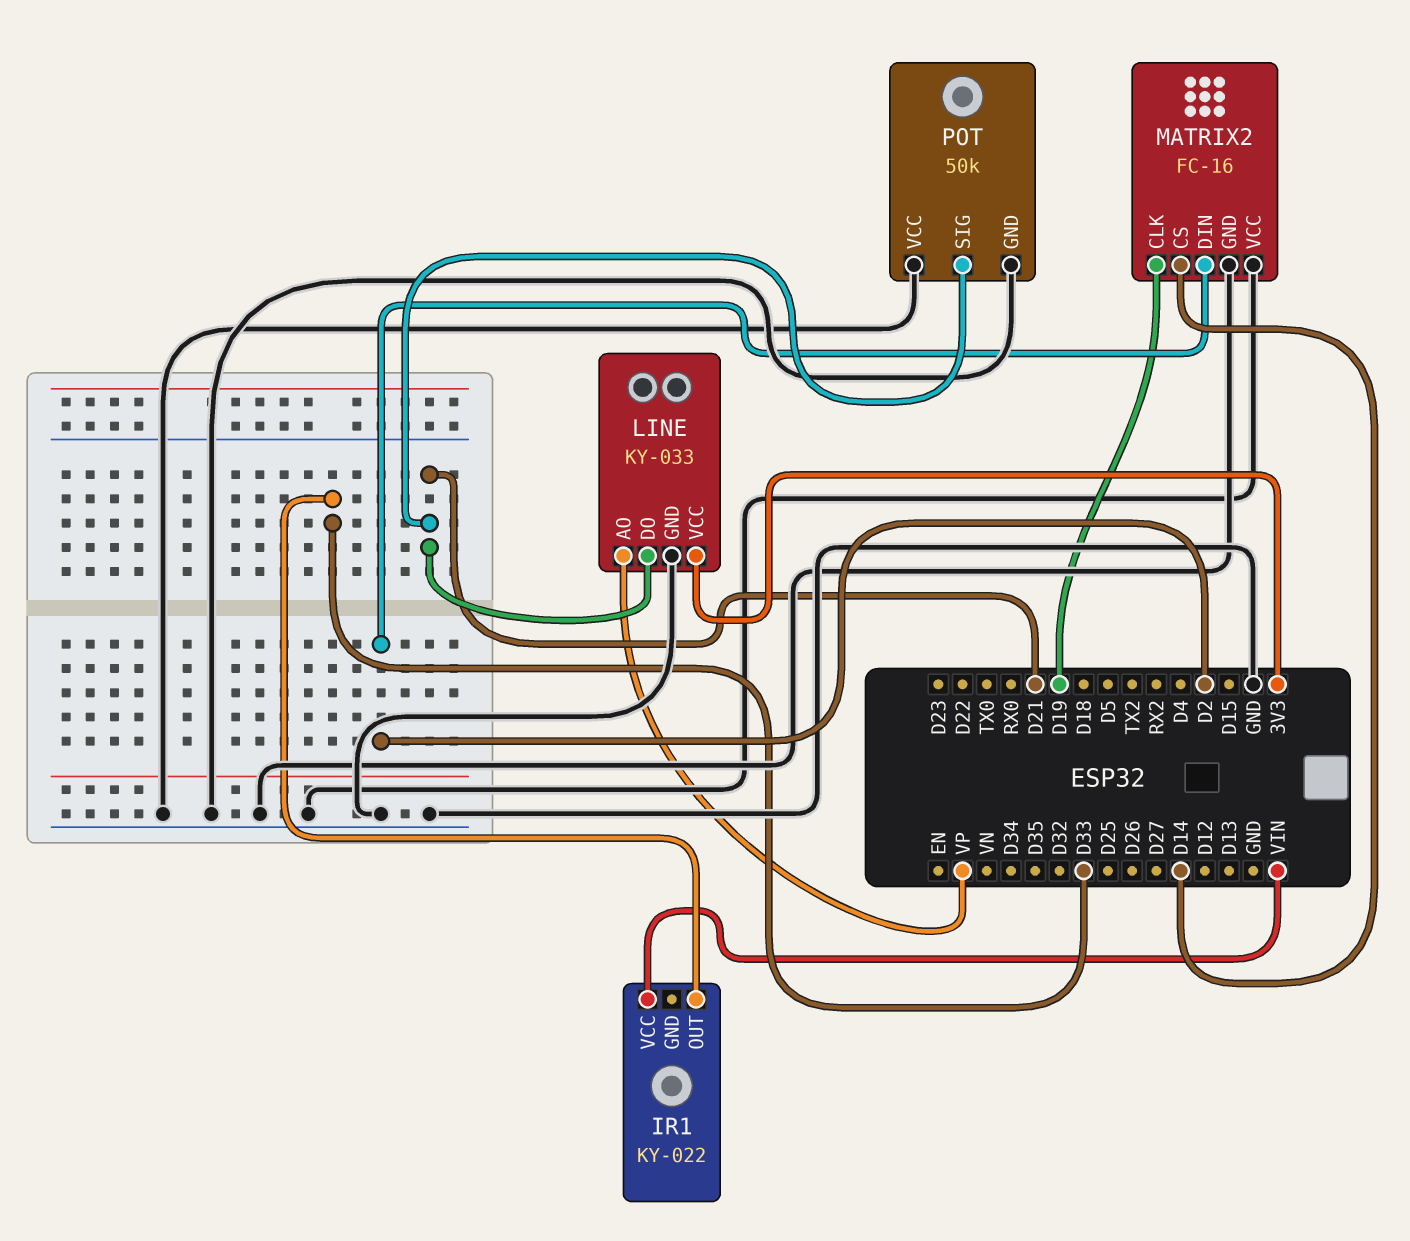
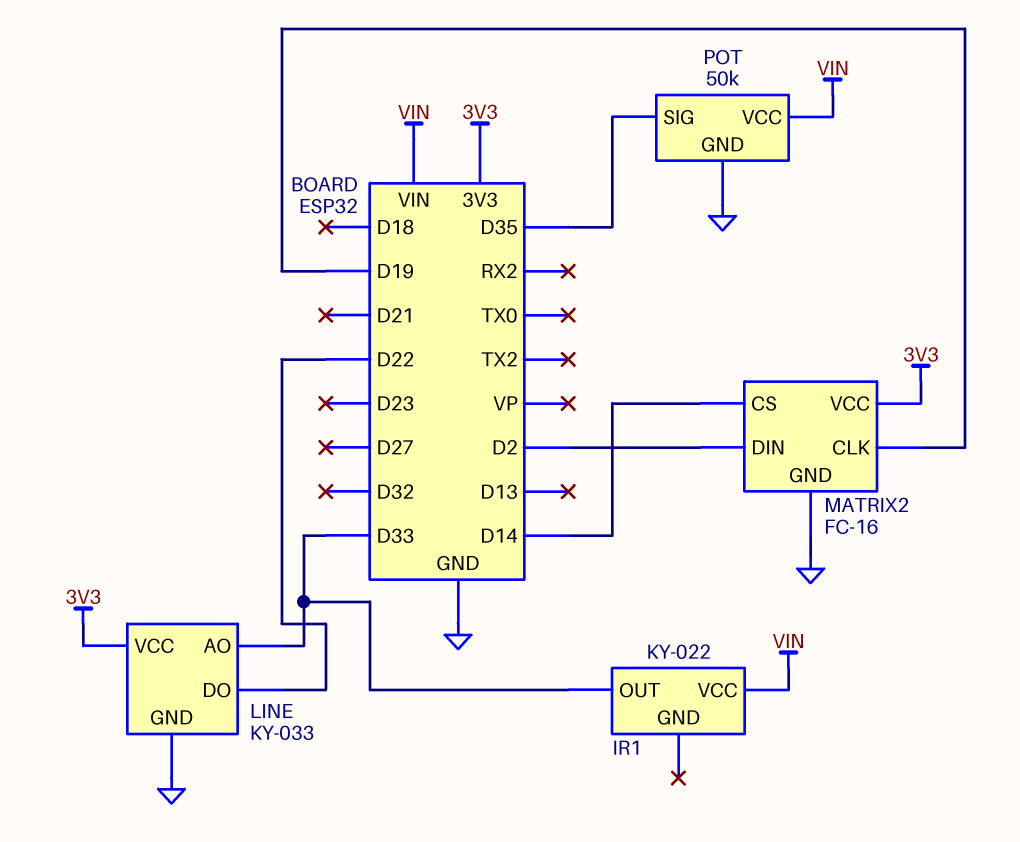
LINE pin AO: VP -> D33
LINE pin DO: D21 -> D22
MATRIX2 pin VCC: GND -> 3V3
POT pin SIG: D21 -> D35
POT pin VCC: GND -> VIN

